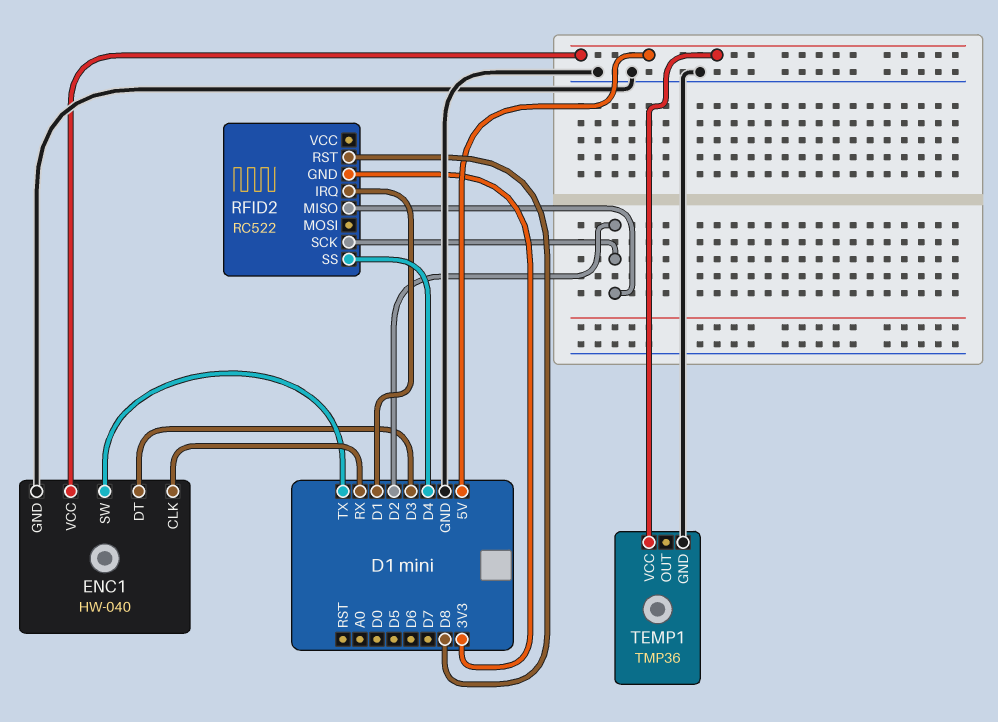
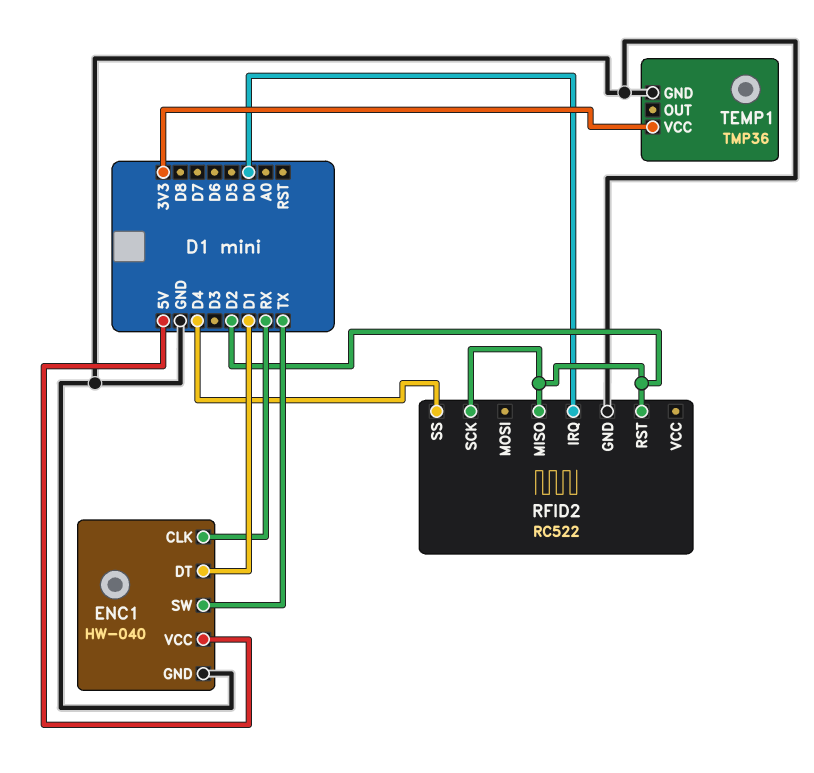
ENC1 pin DT: D3 -> D1
RFID2 pin GND: 3V3 -> GND
RFID2 pin IRQ: D1 -> D0
RFID2 pin RST: D8 -> D2
TEMP1 pin VCC: 5V -> 3V3

